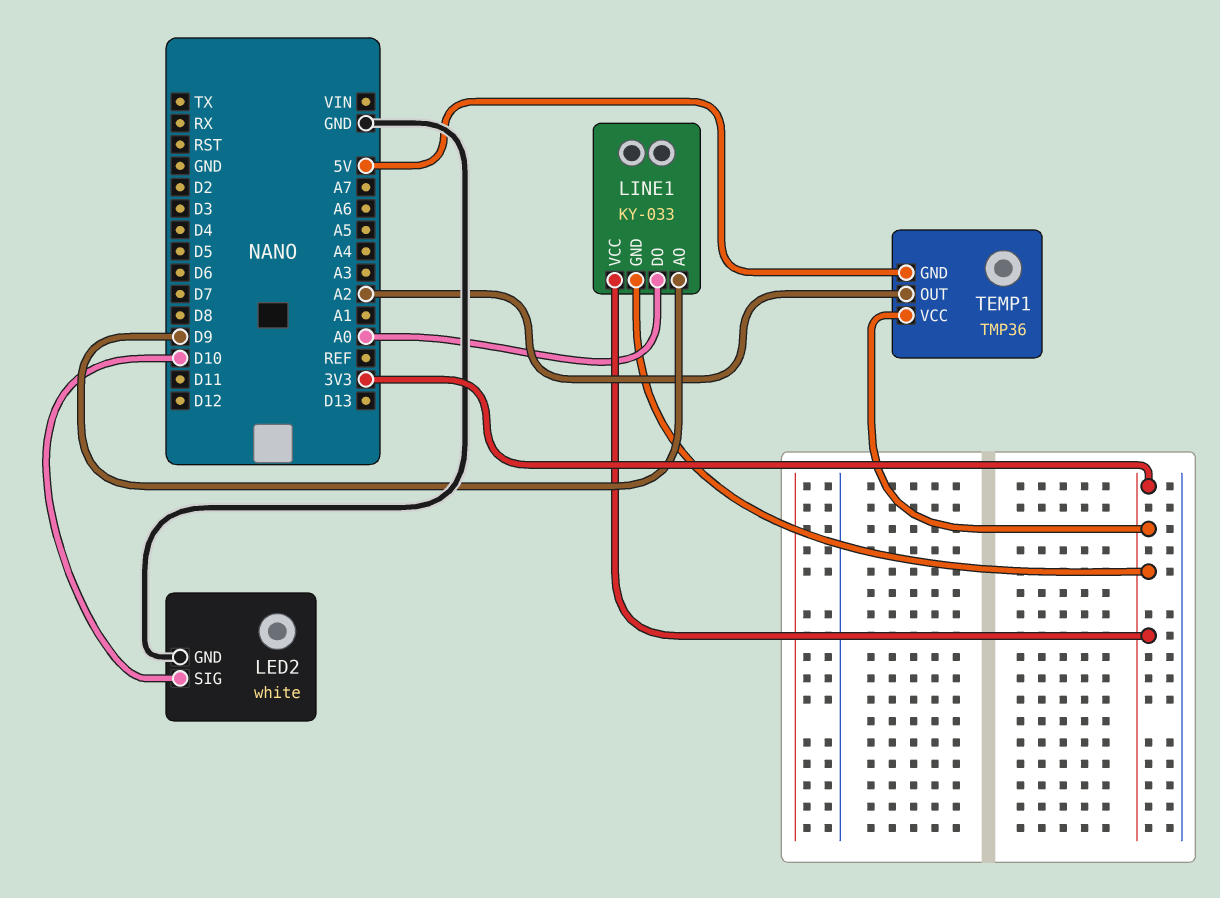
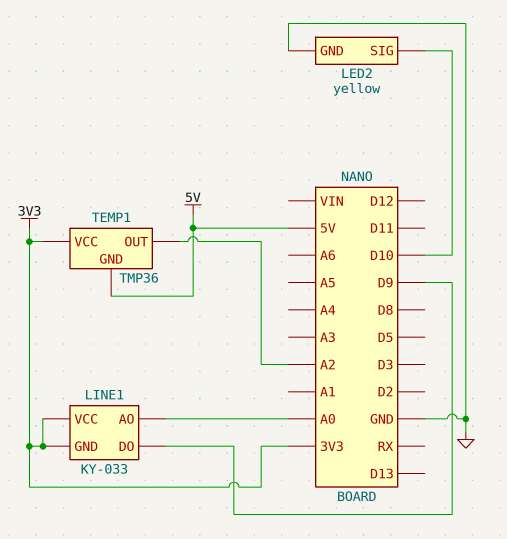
LED2: white -> yellow
LINE1 pin AO: D9 -> A0
LINE1 pin DO: A0 -> D9

